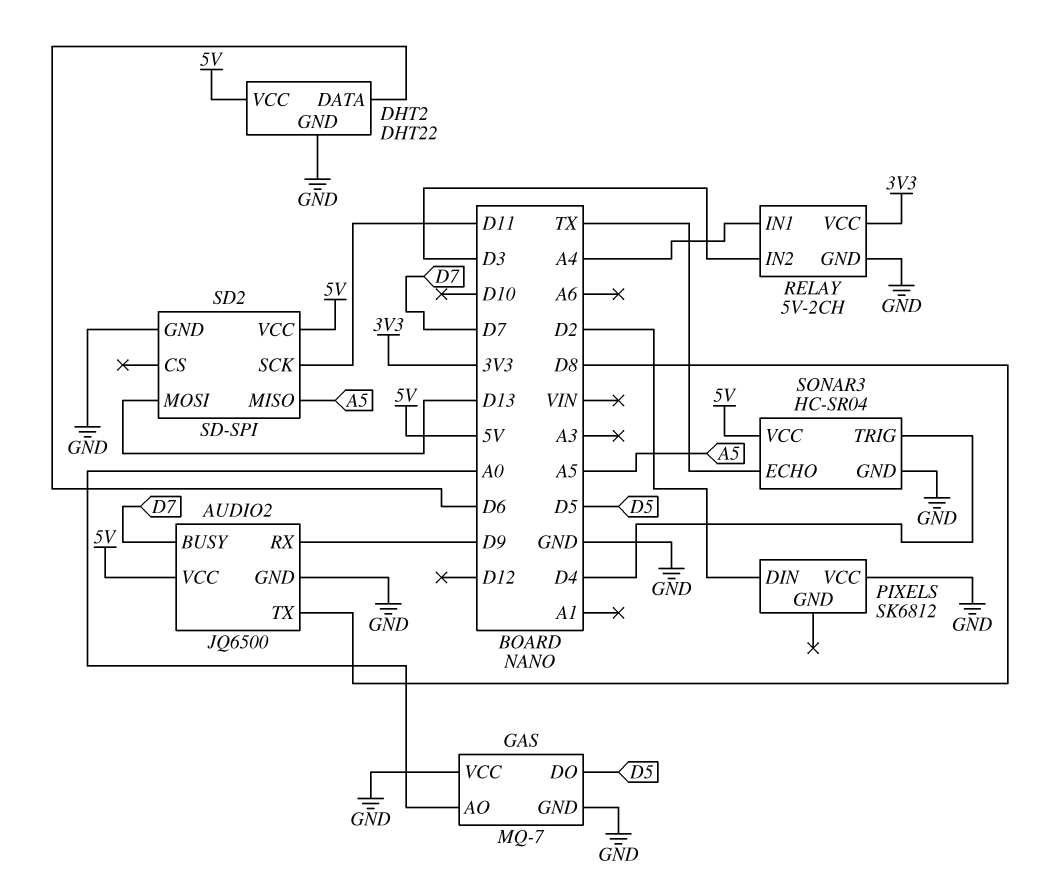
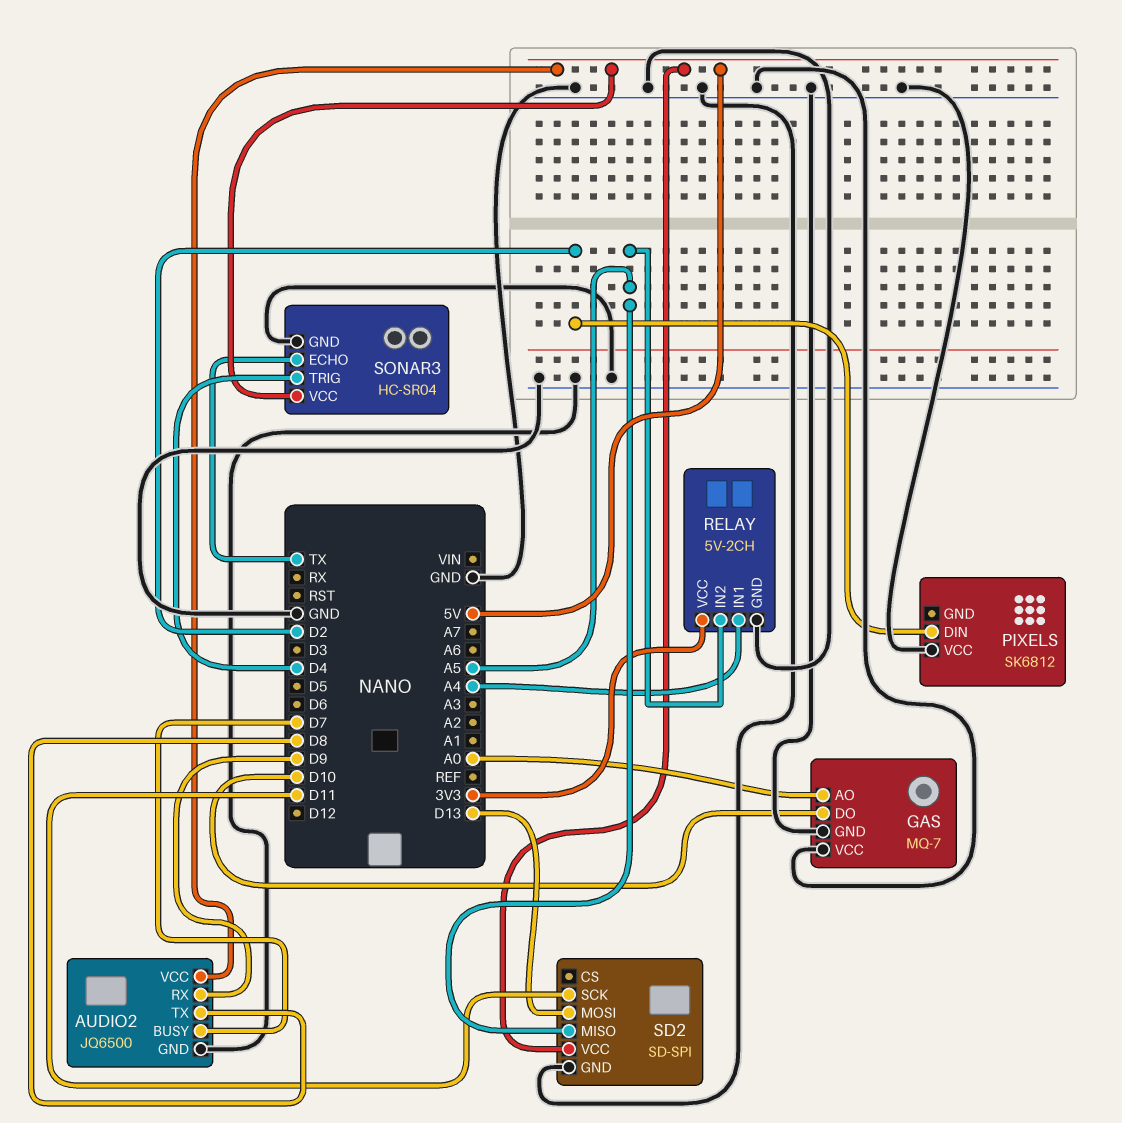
DHT2: DHT22 -> none
DHT2 pin DATA: D6 -> none
DHT2 pin GND: GND -> none
DHT2 pin VCC: 5V -> none
GAS pin DO: D5 -> D10
RELAY pin IN2: D3 -> A5

